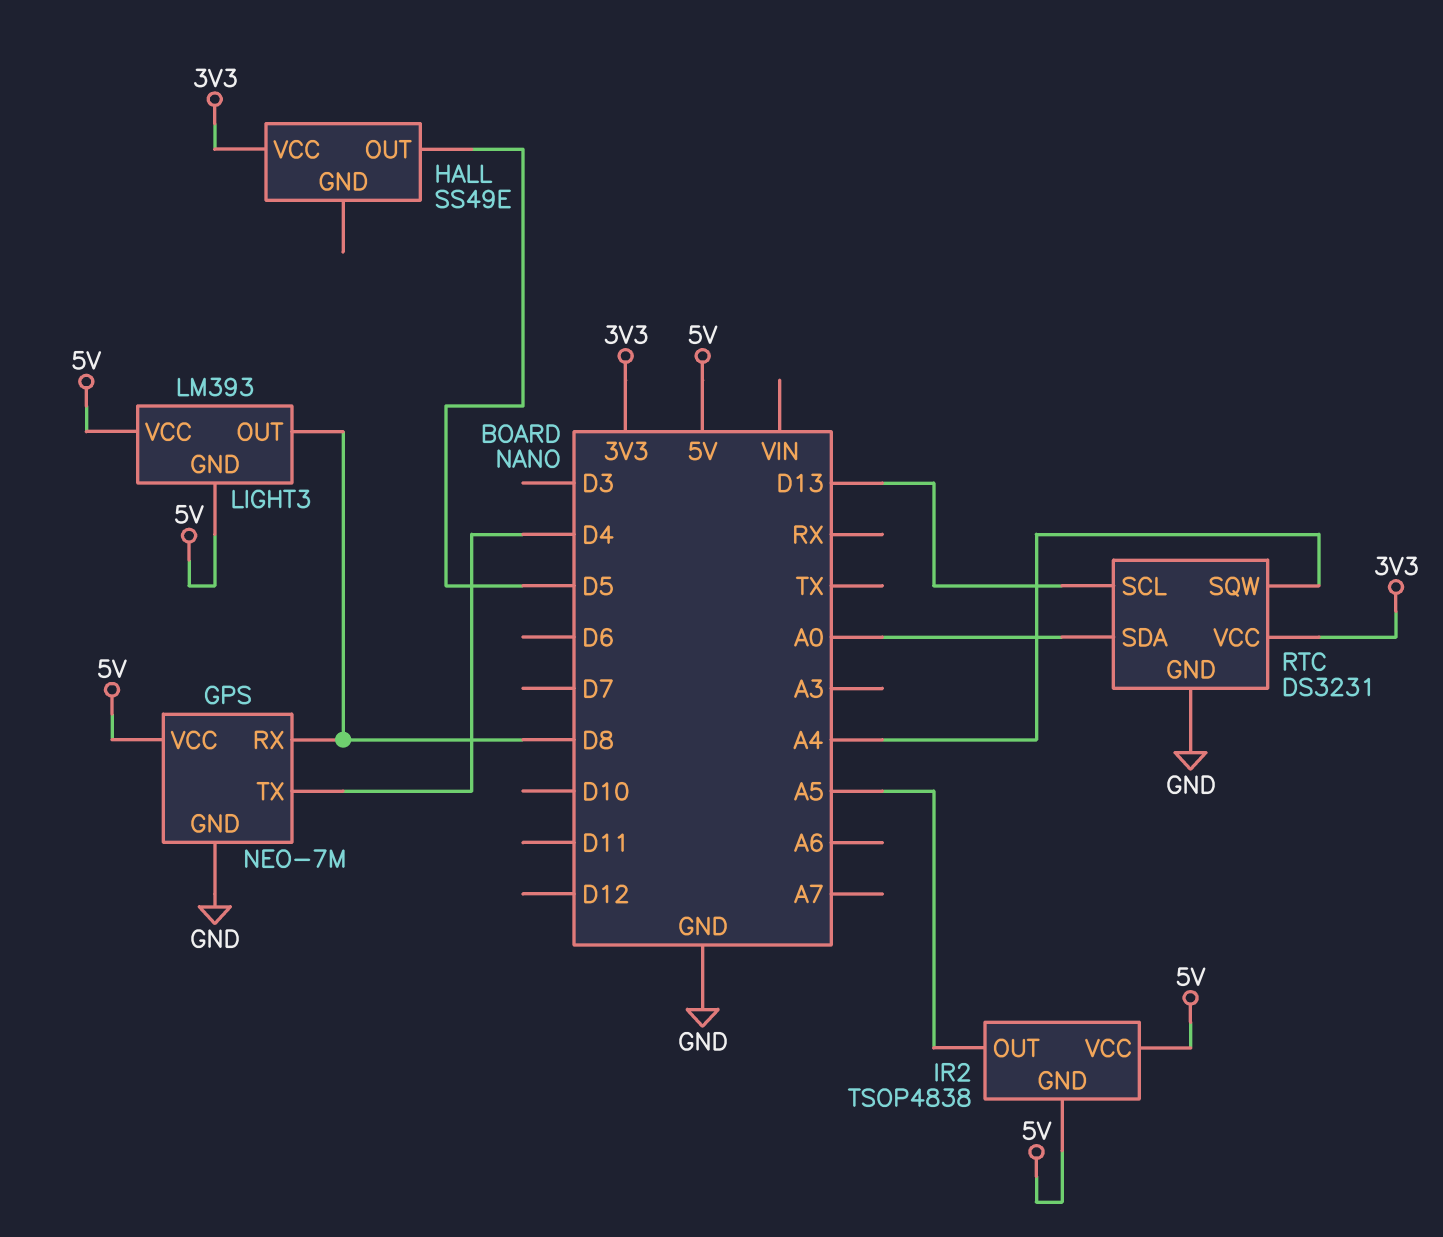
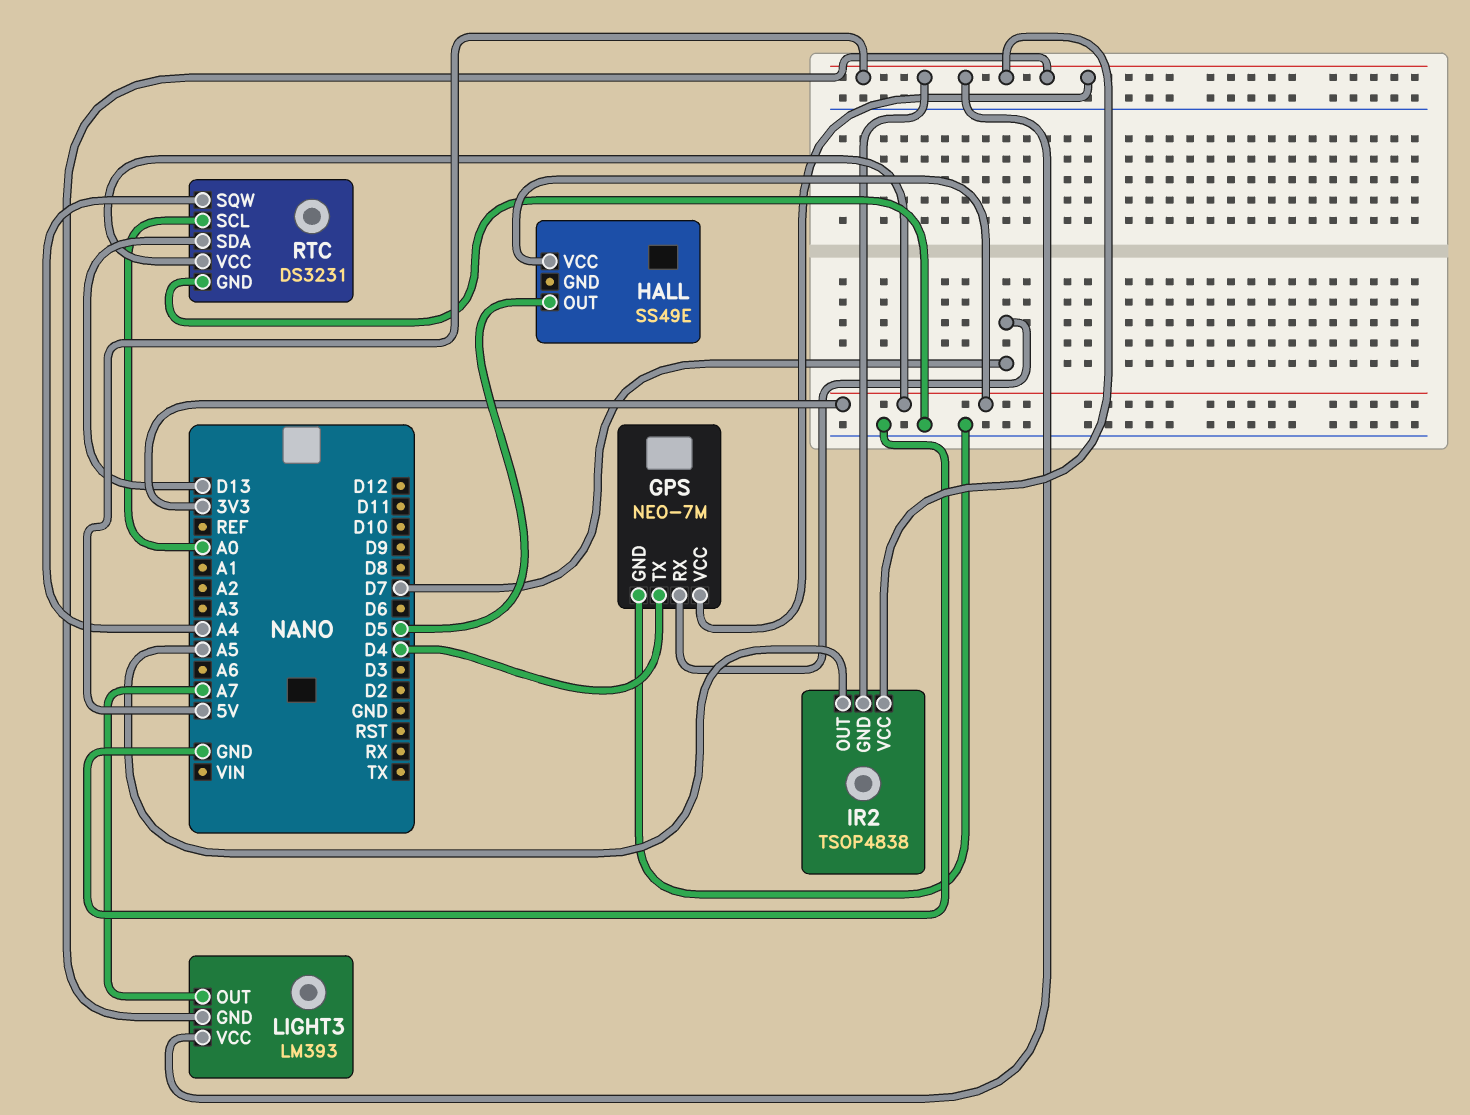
GPS pin RX: D8 -> D7
LIGHT3 pin OUT: D8 -> A7
RTC pin SCL: D13 -> A0
RTC pin SDA: A0 -> D13

